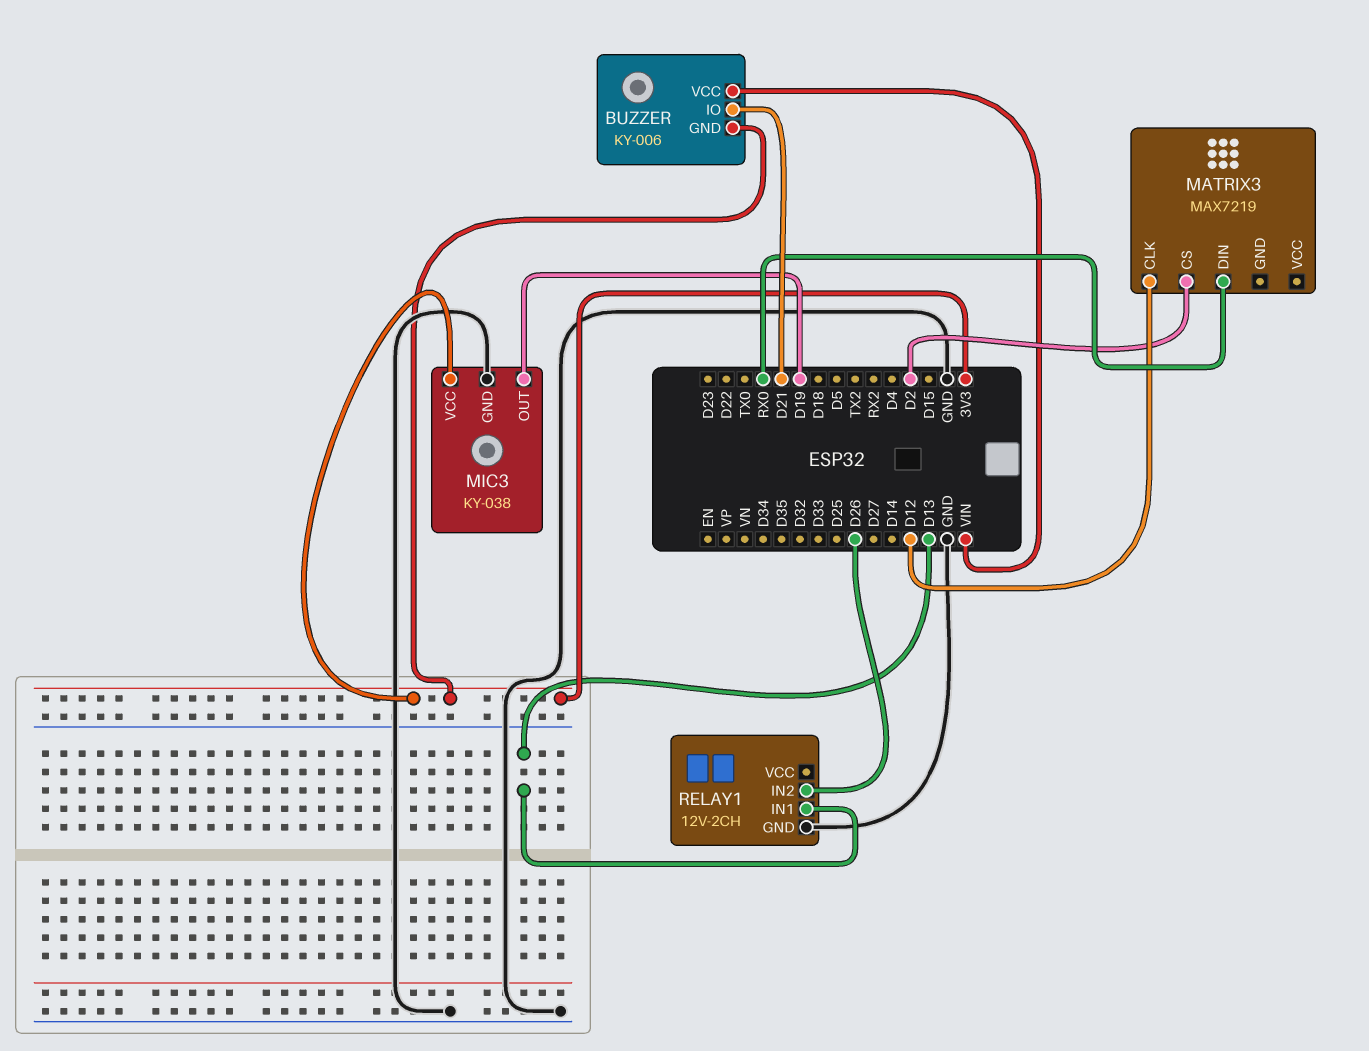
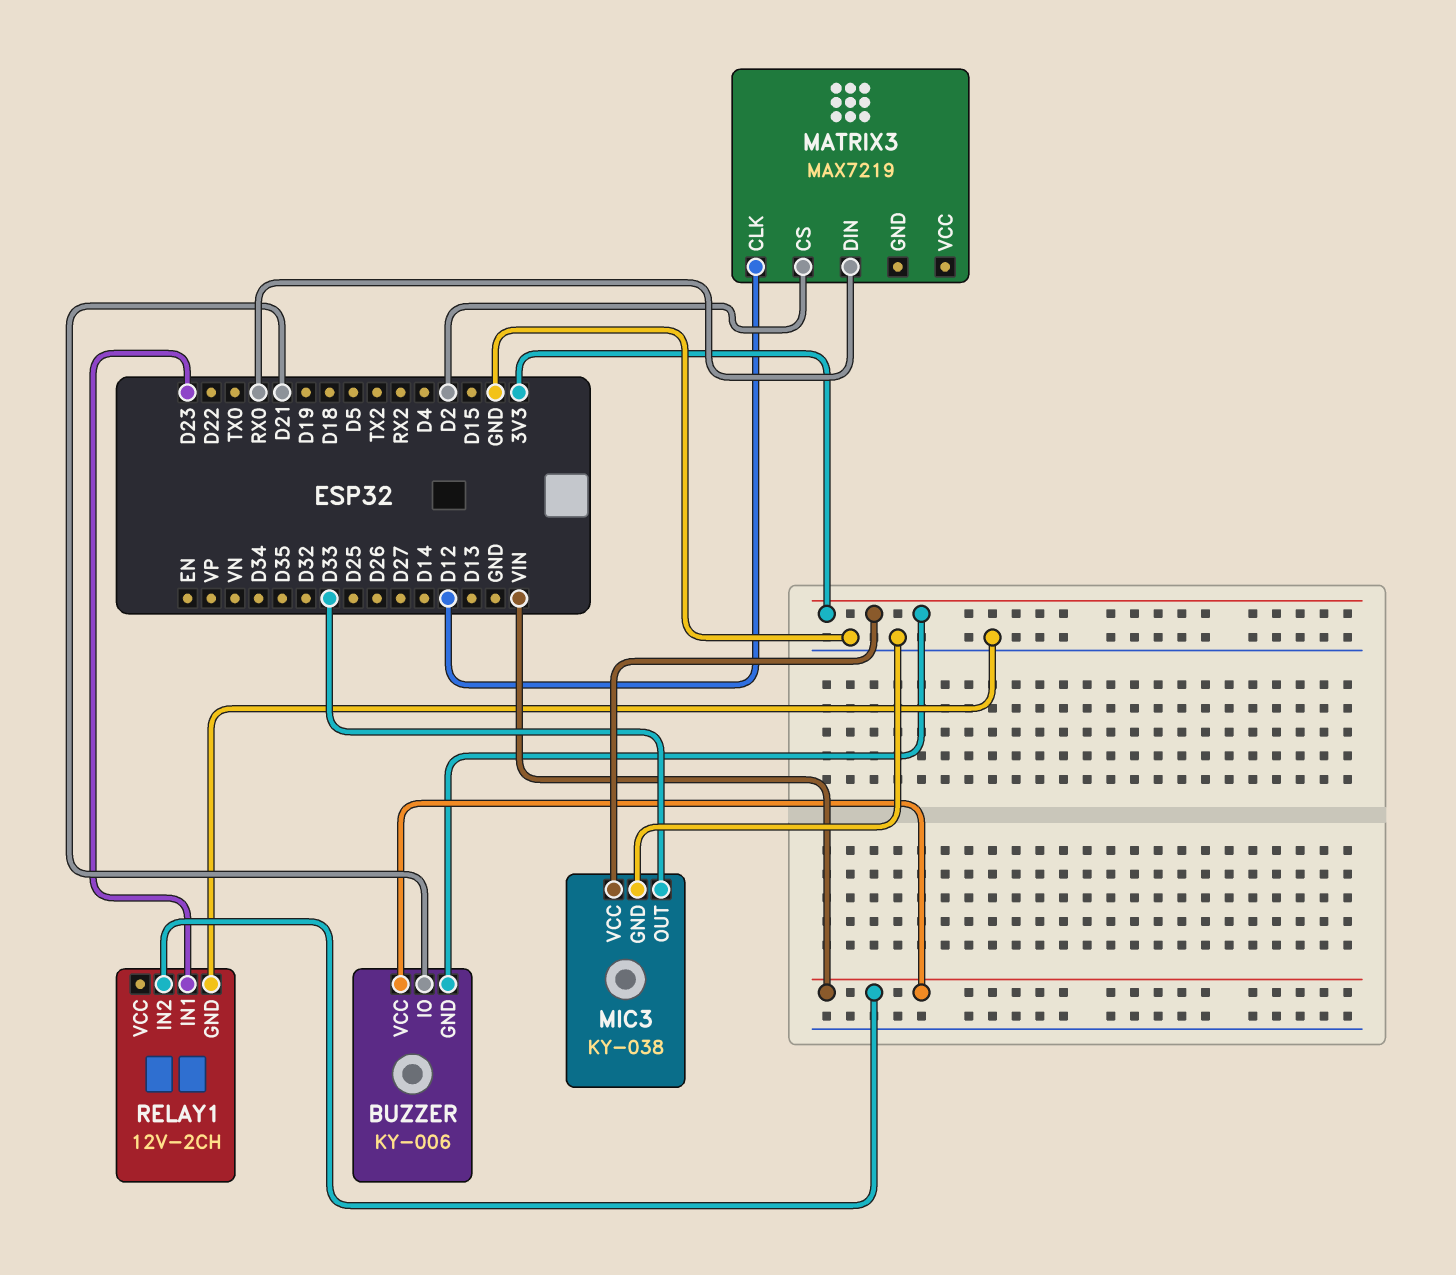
MIC3 pin OUT: D19 -> D33
RELAY1 pin IN1: D13 -> D23
RELAY1 pin IN2: D26 -> VIN

